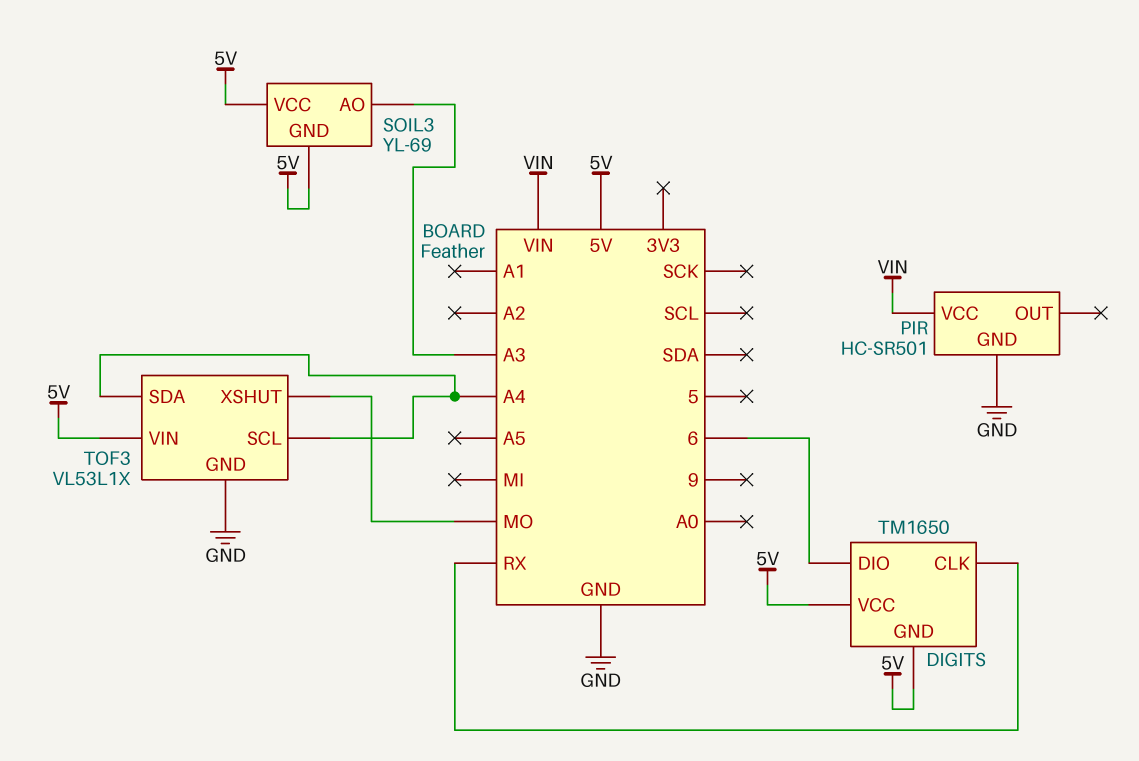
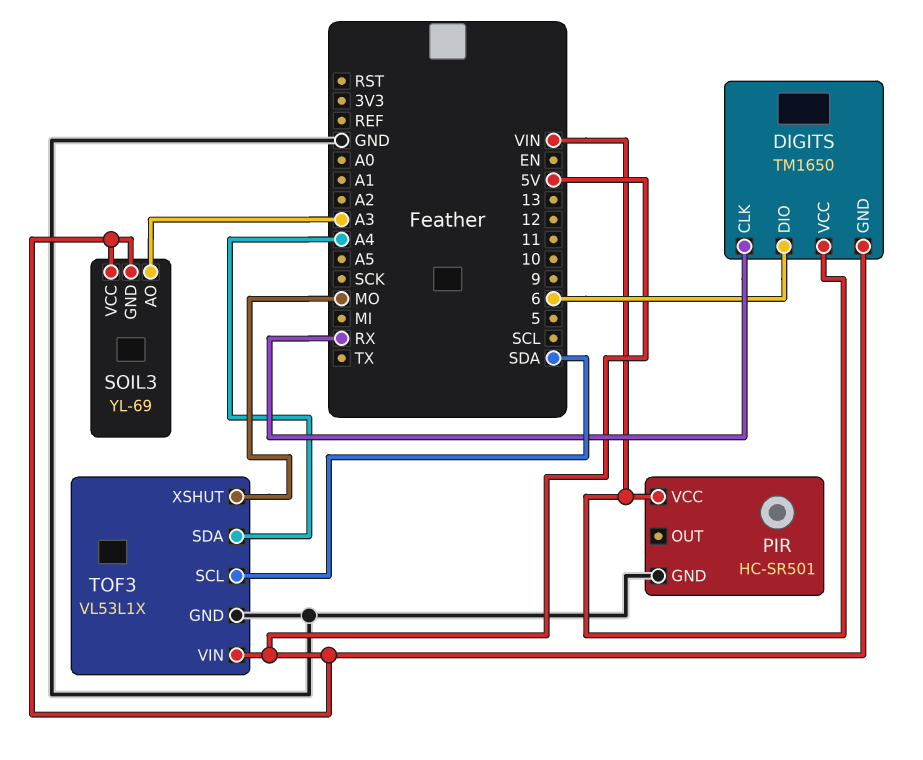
DIGITS pin VCC: 5V -> VIN
TOF3 pin SCL: A4 -> SDA

